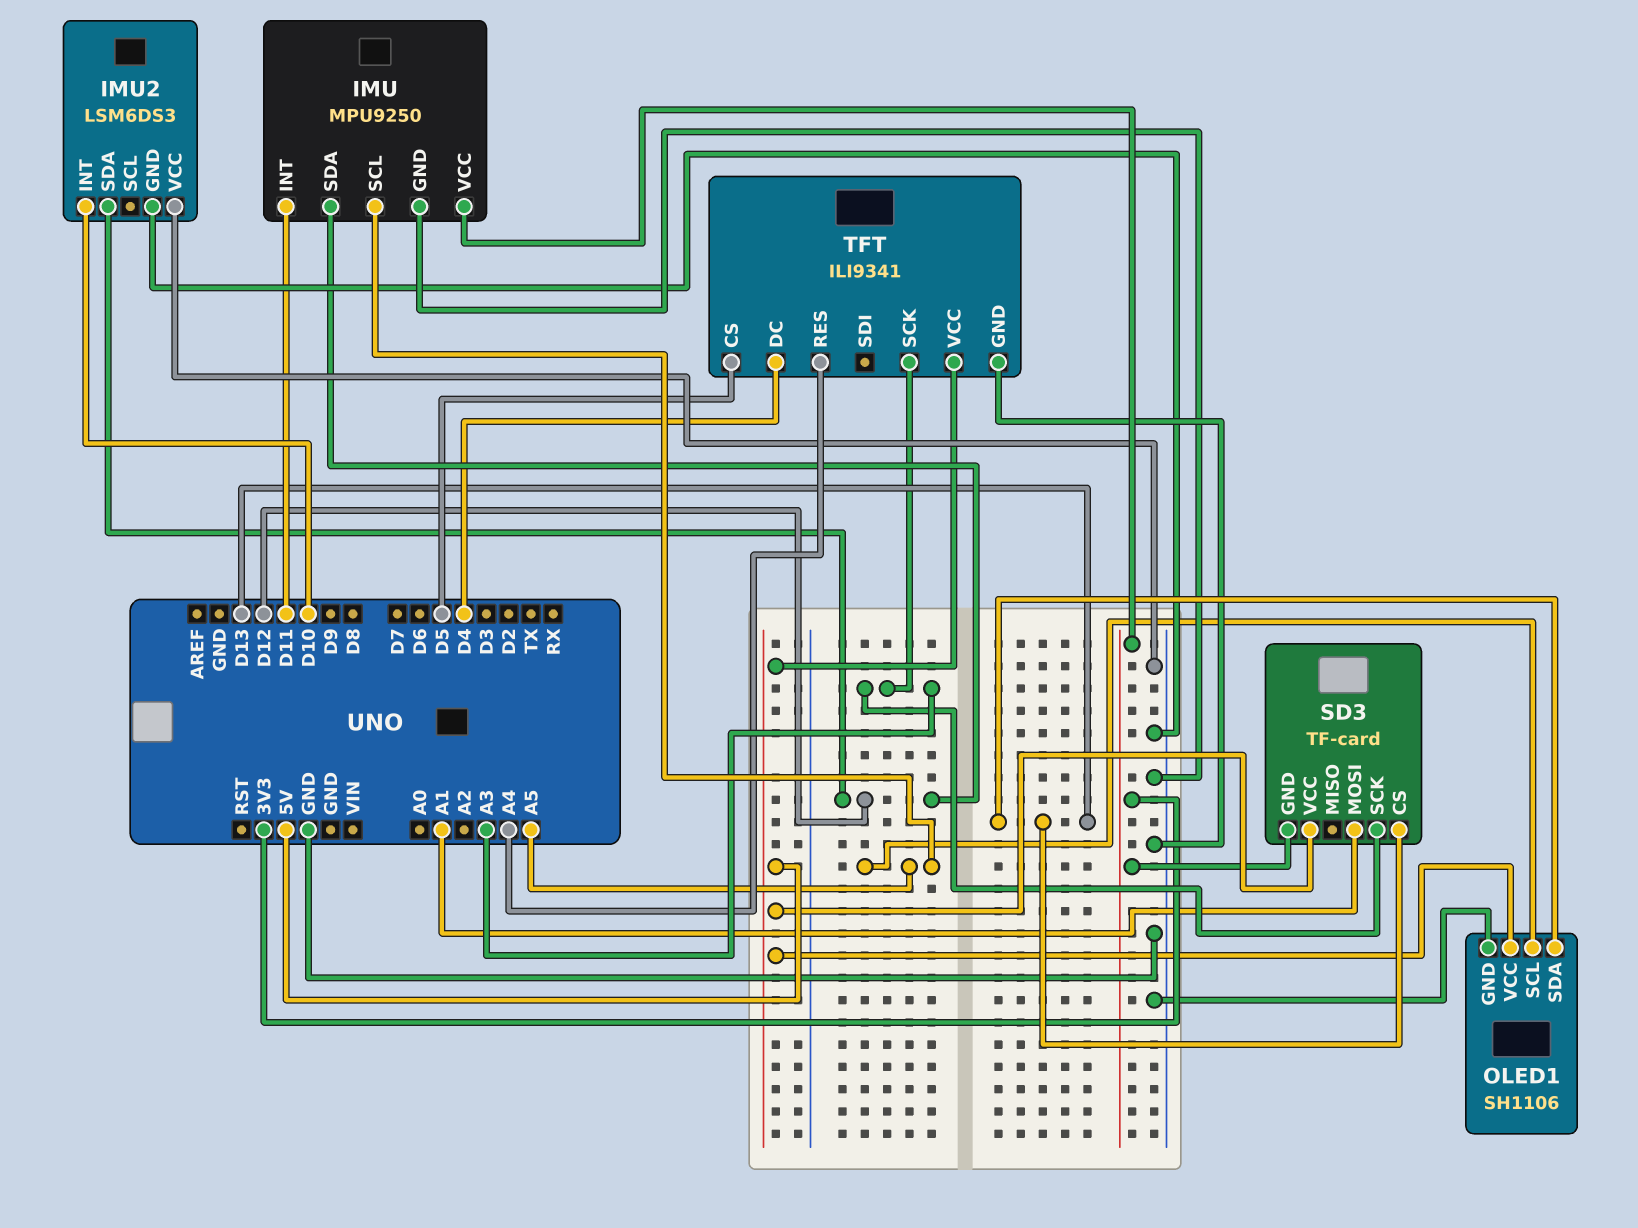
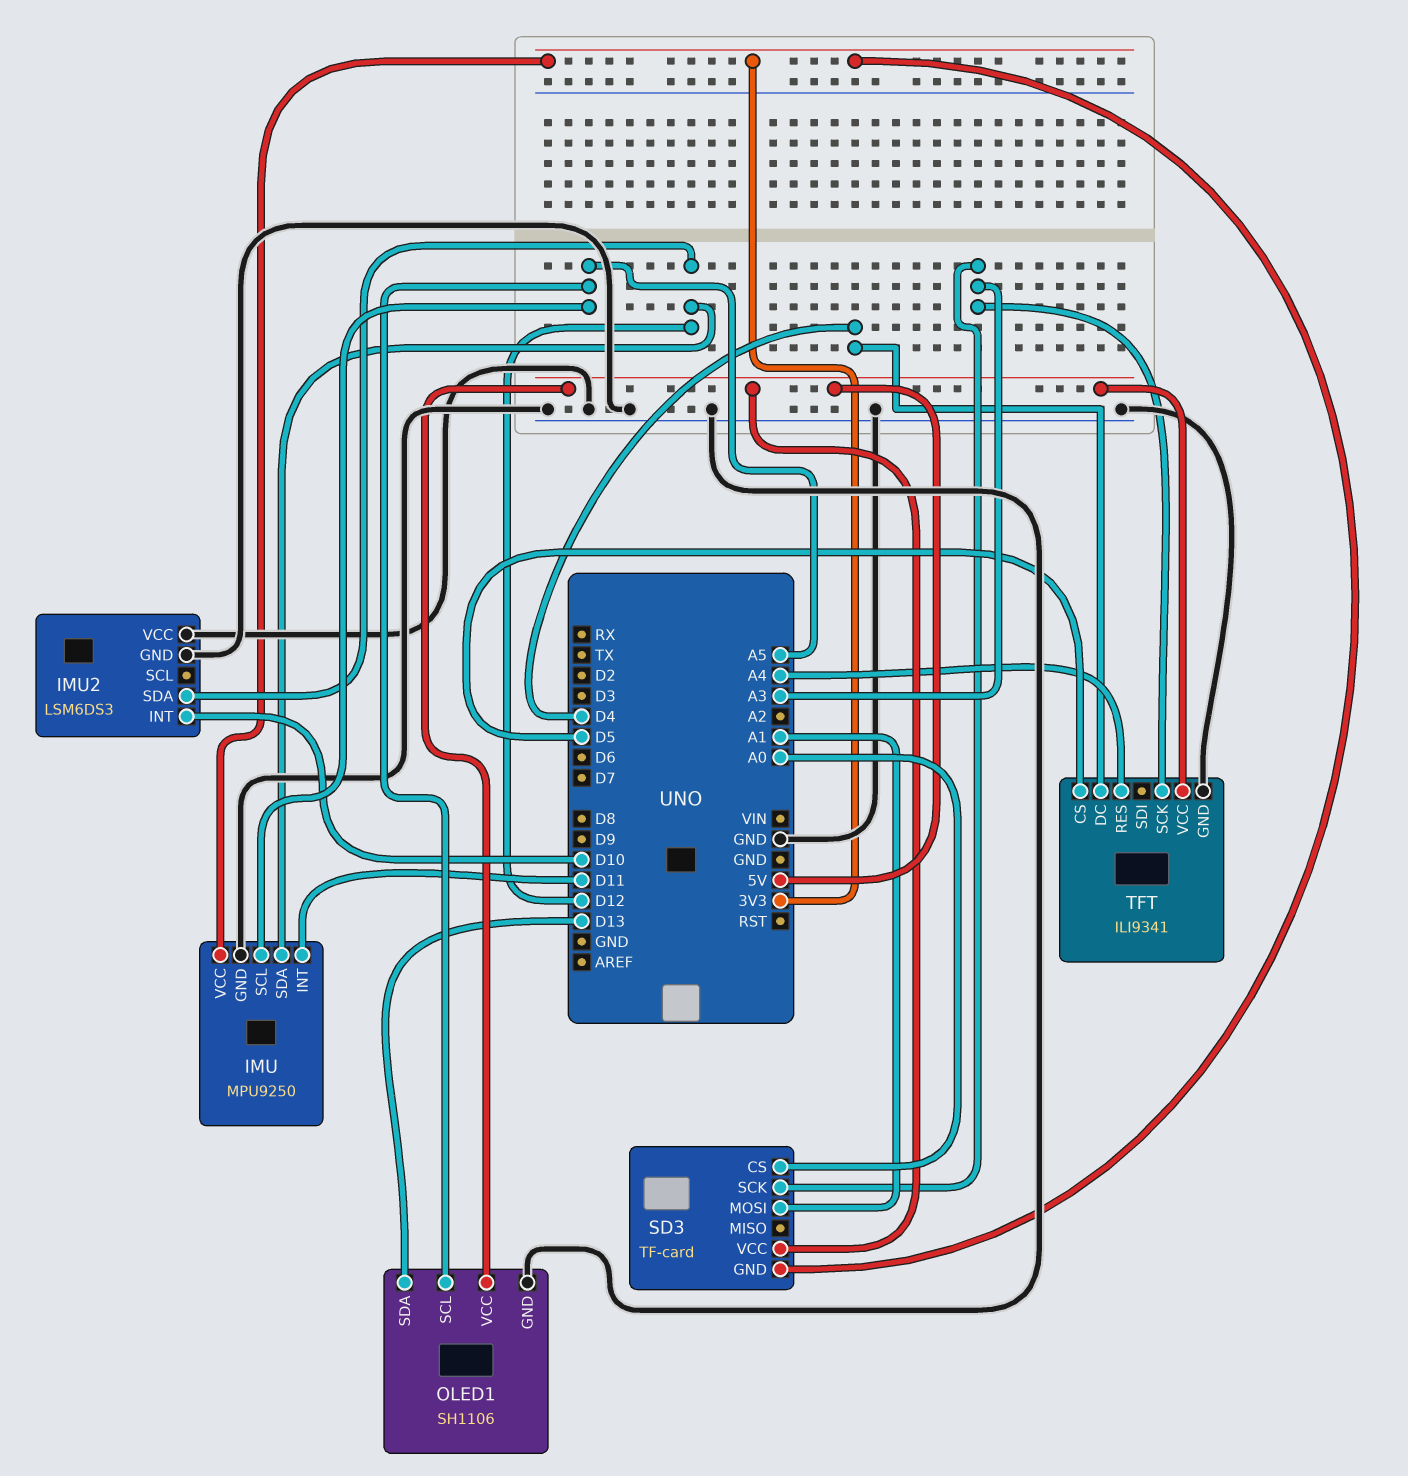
SD3 pin CS: D13 -> A0

